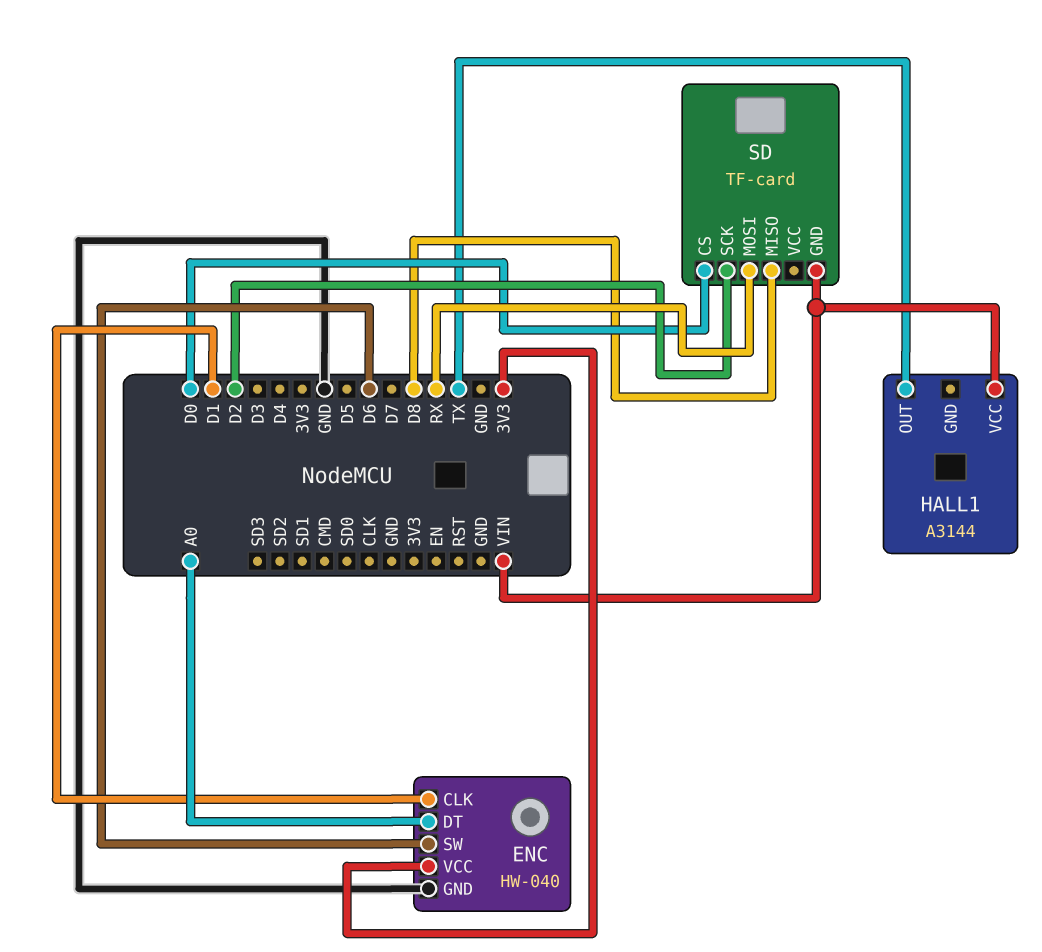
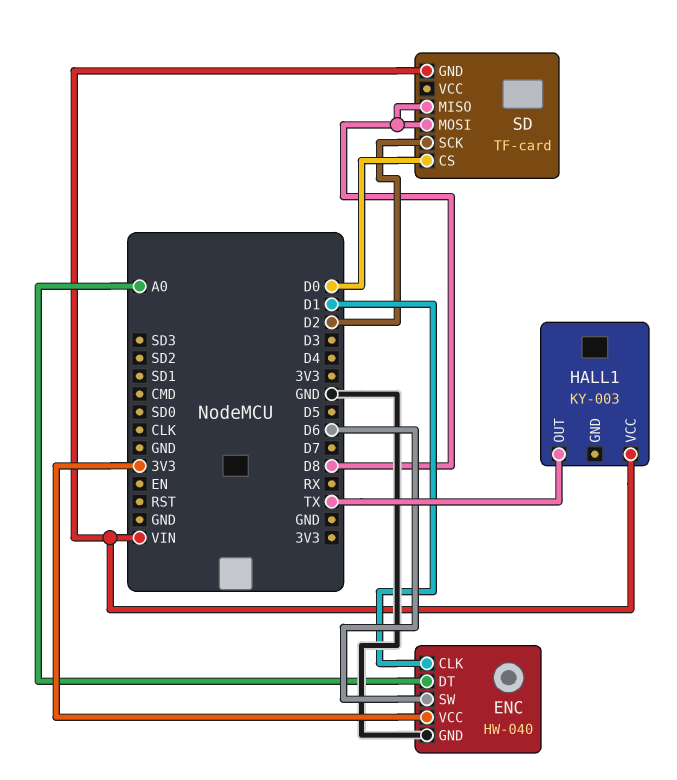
HALL1: A3144 -> KY-003
SD pin MOSI: RX -> D8

